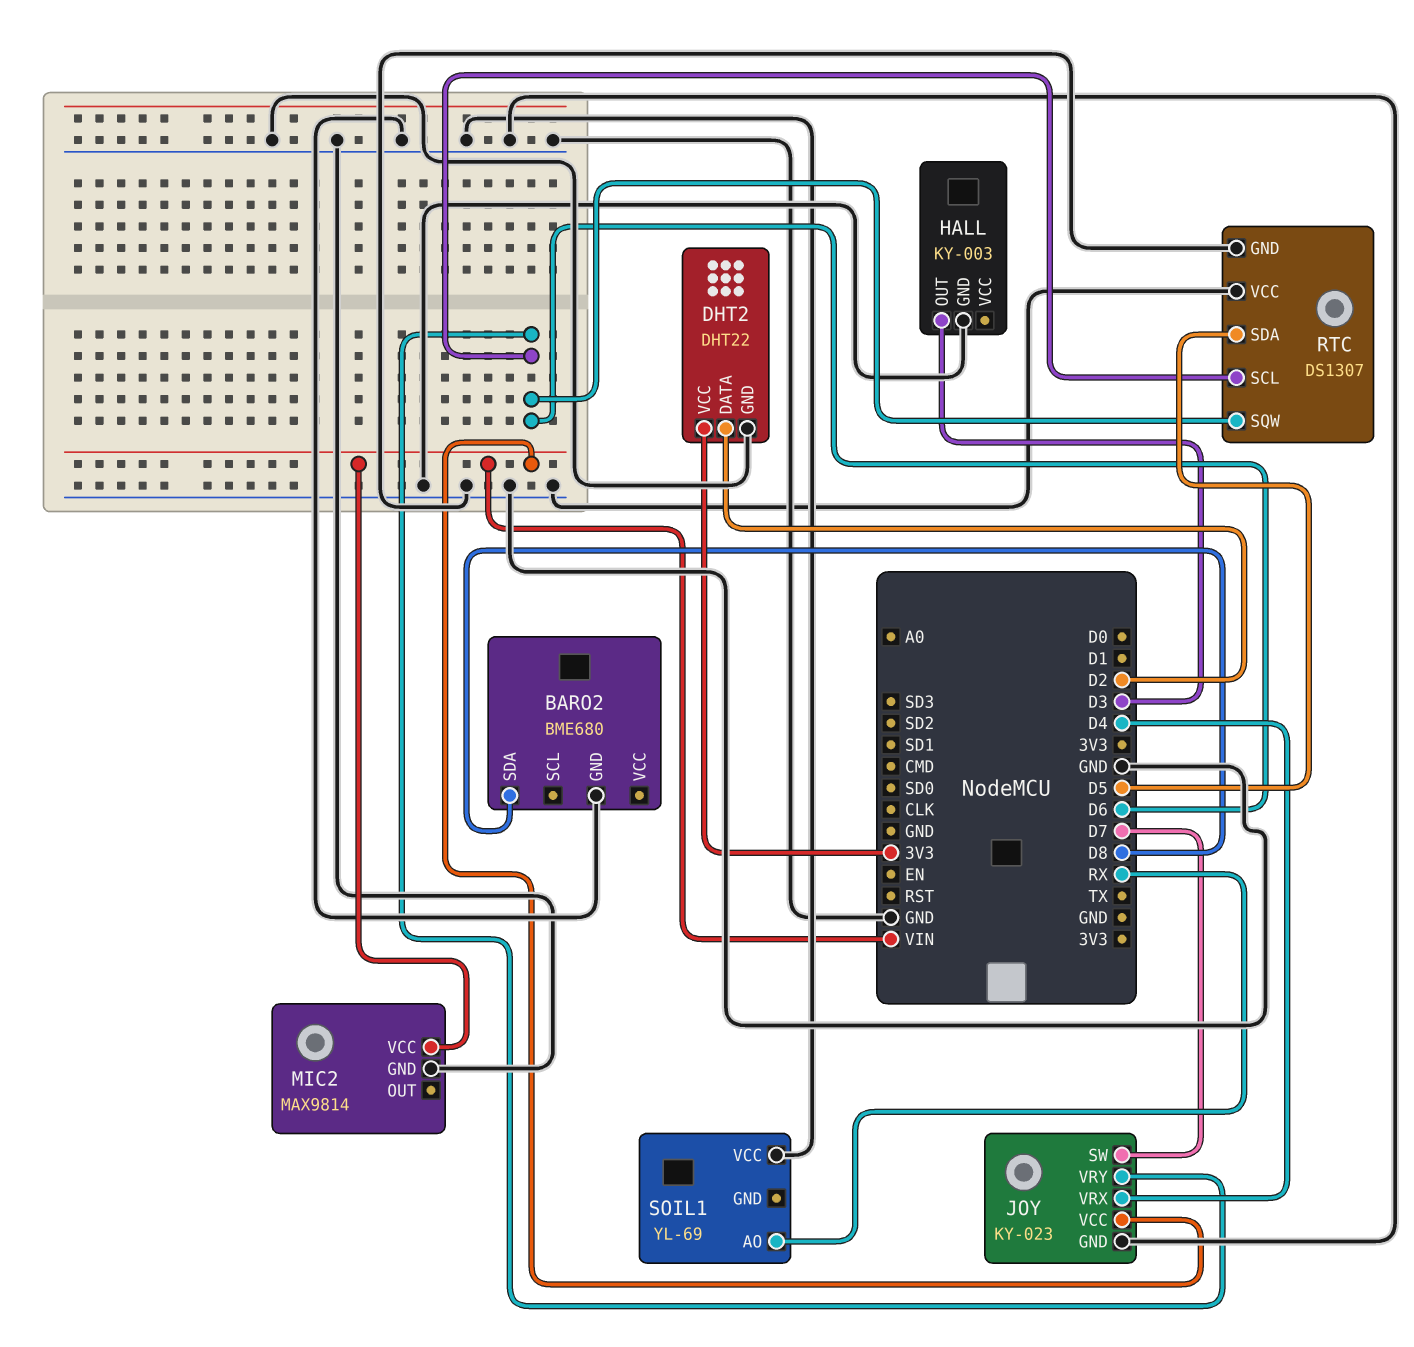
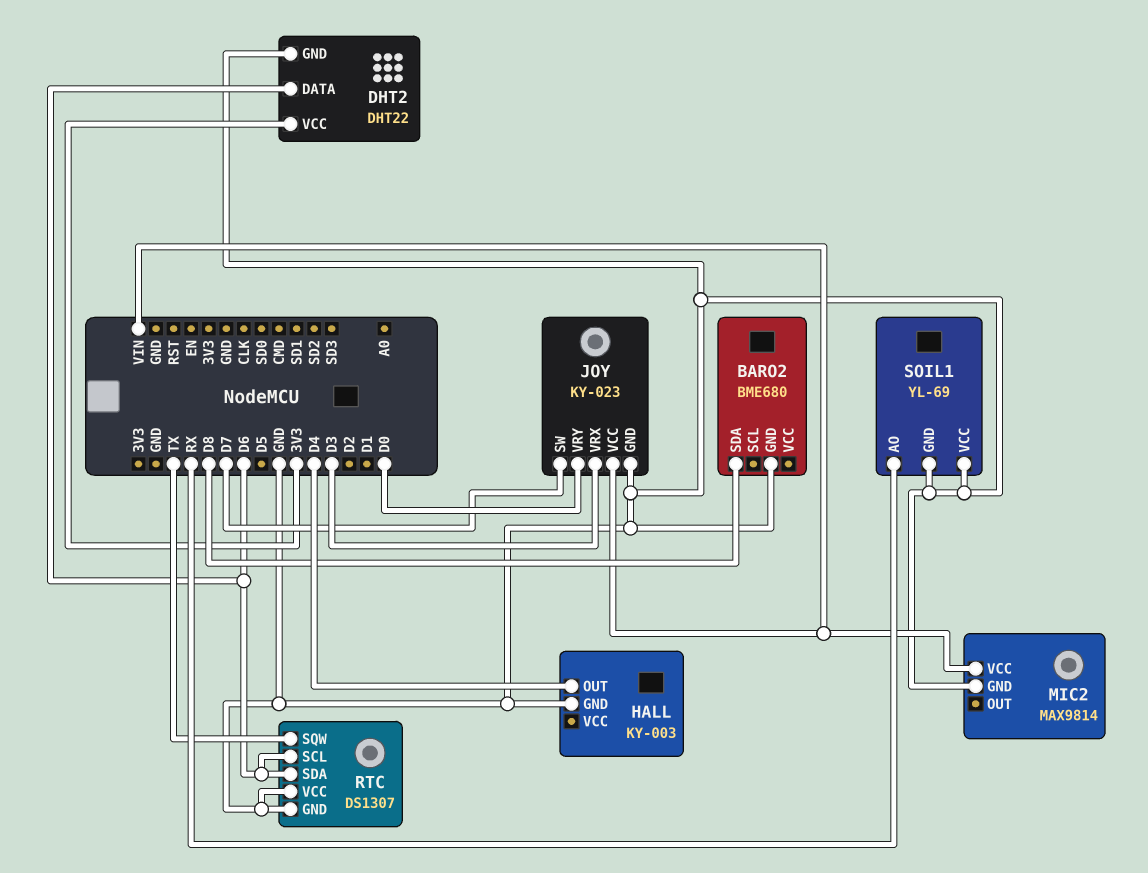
DHT2 pin DATA: D2 -> D6
HALL pin OUT: D3 -> D4
JOY pin VRX: D4 -> D3
JOY pin VRY: D6 -> D0
RTC pin SDA: D5 -> D6
RTC pin SQW: D6 -> TX
SOIL1 pin GND: none -> GND

